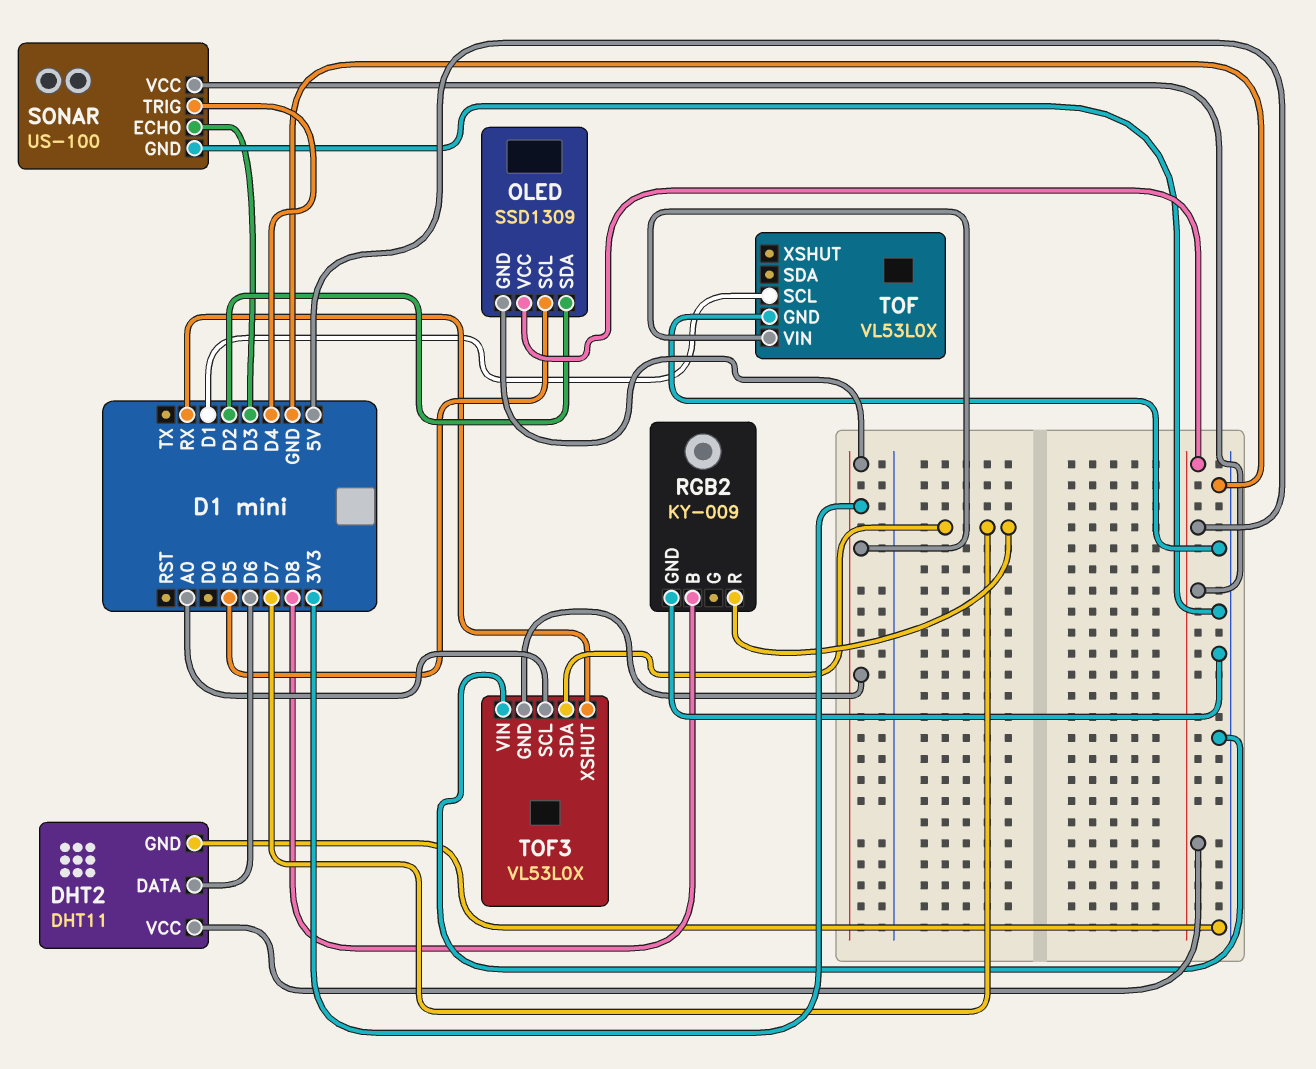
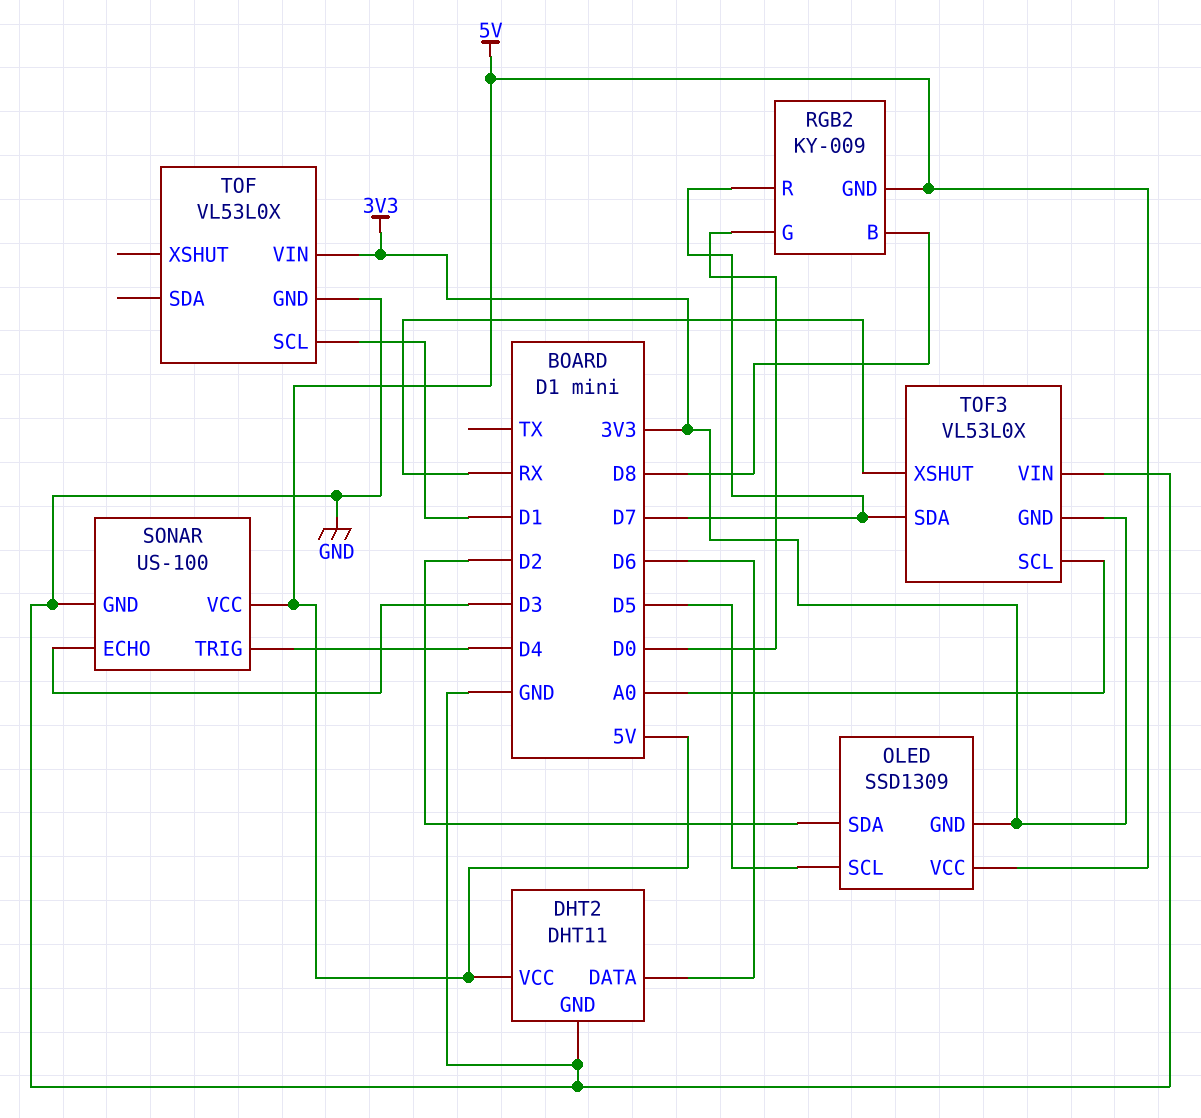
RGB2 pin G: none -> D0
RGB2 pin GND: GND -> 5V

